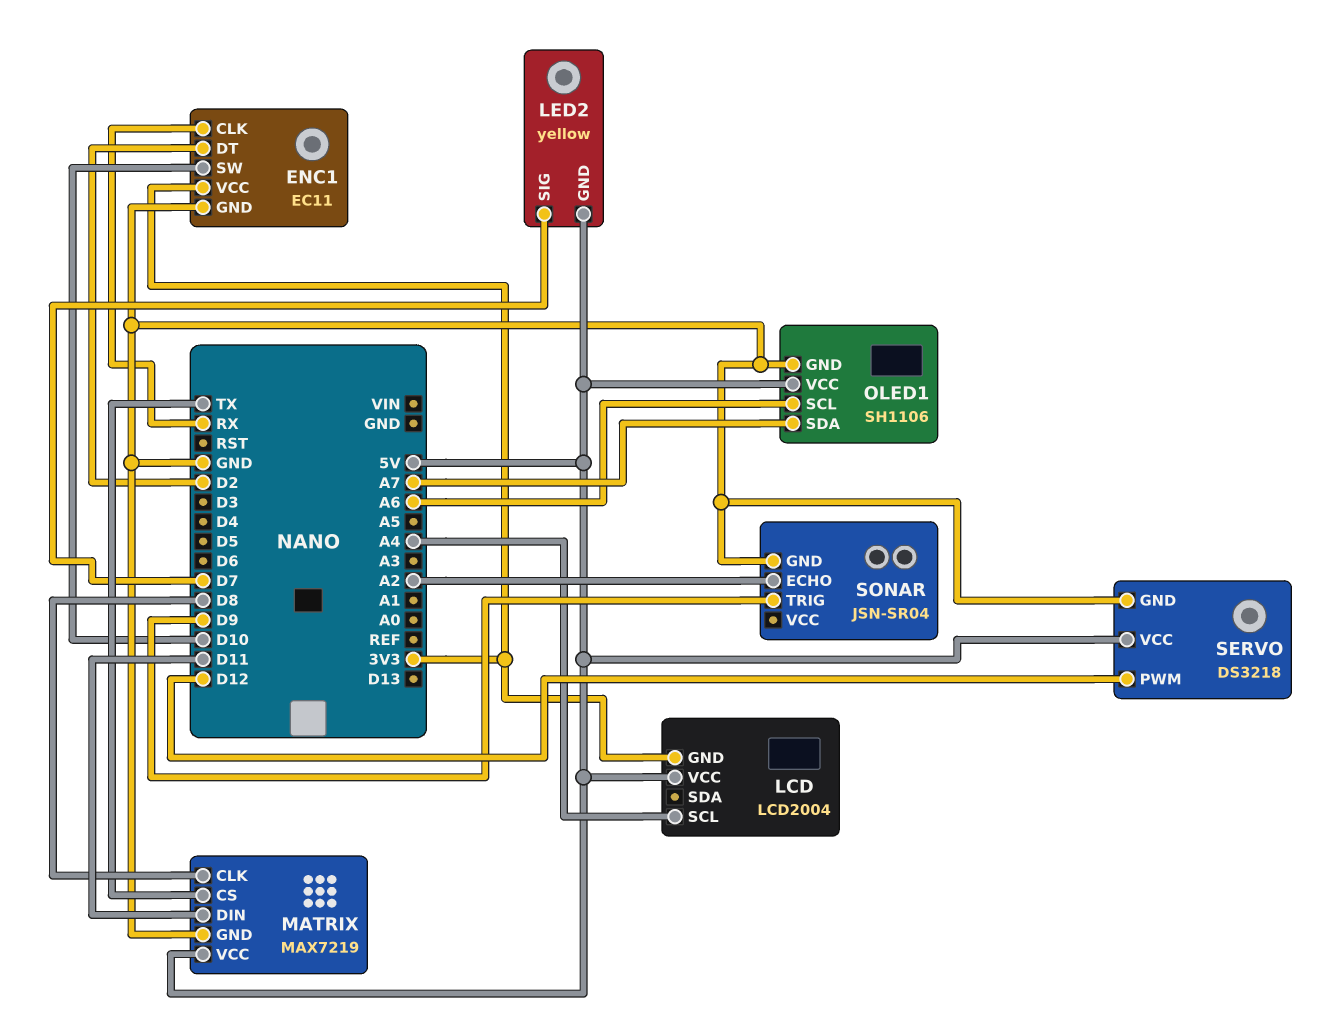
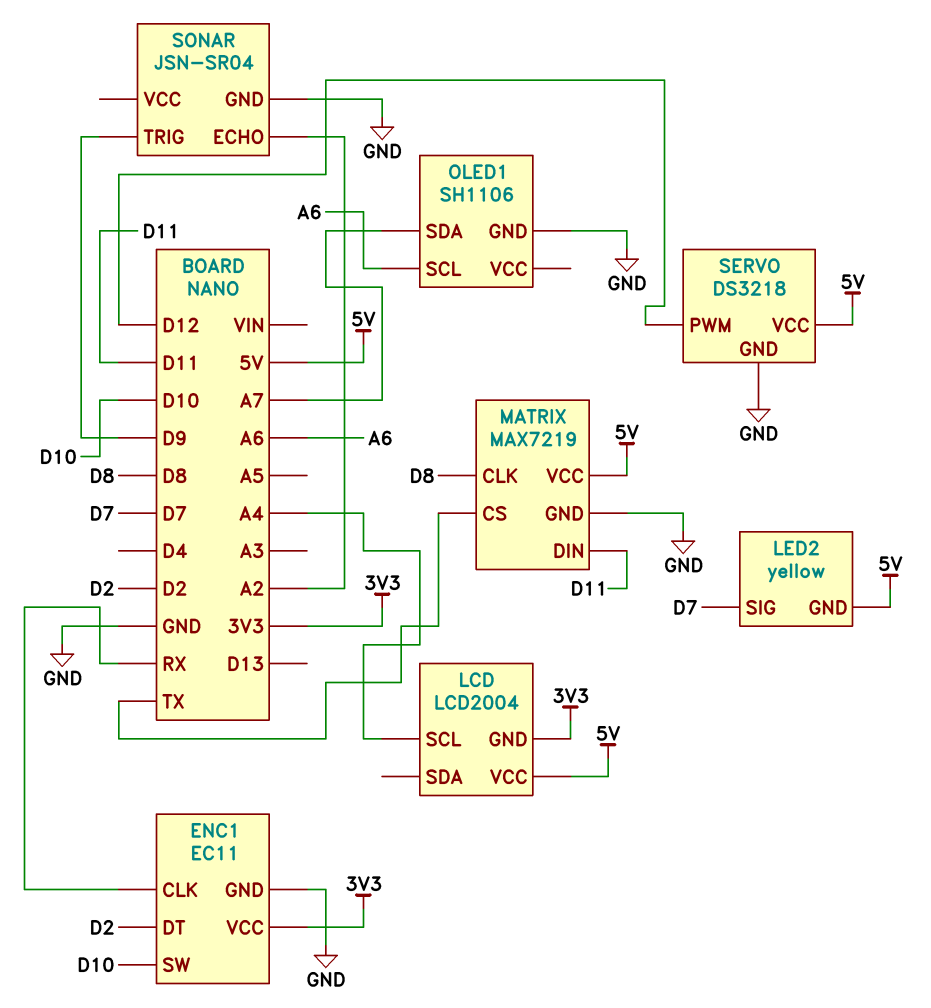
OLED1 pin VCC: 5V -> none

